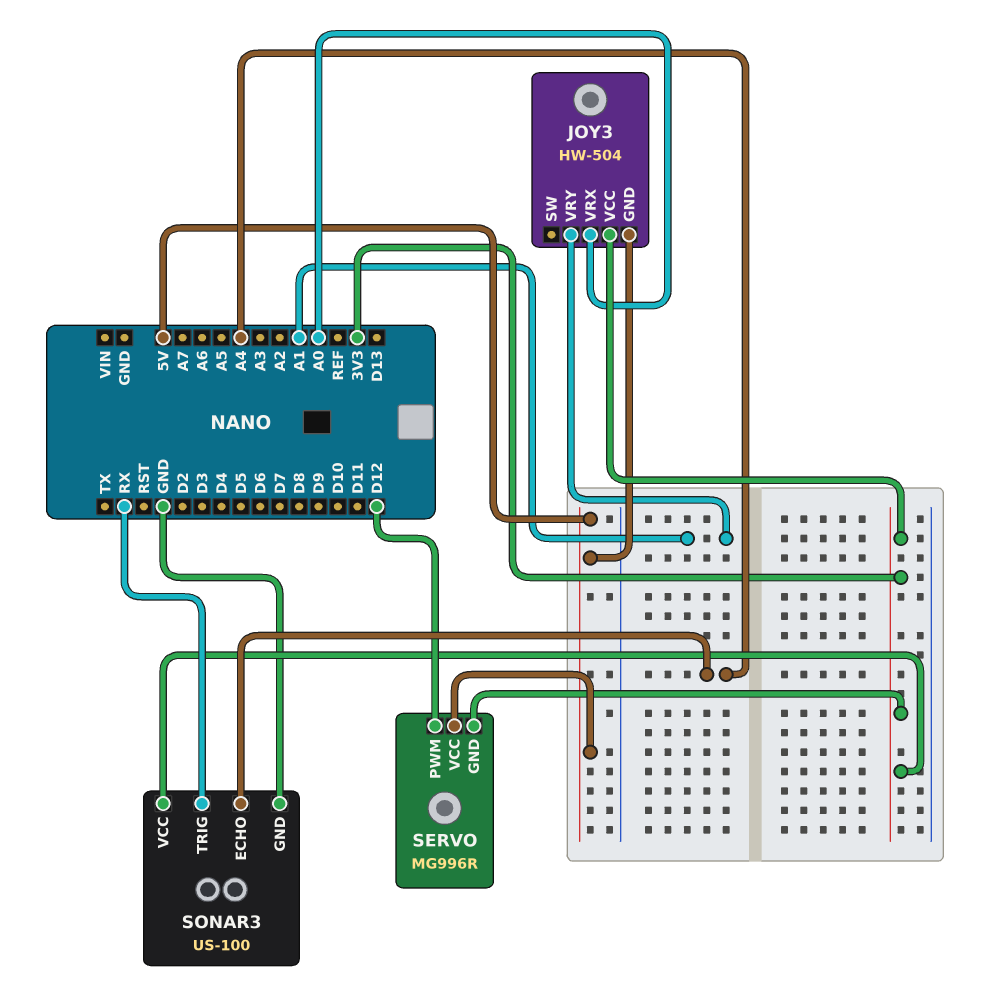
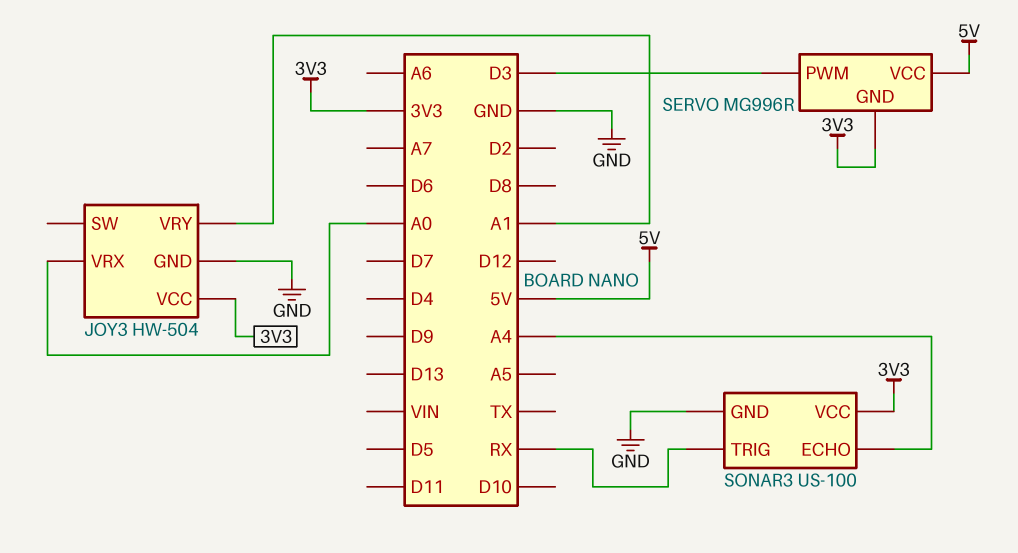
JOY3 pin GND: 5V -> GND
SERVO pin PWM: D12 -> D3

